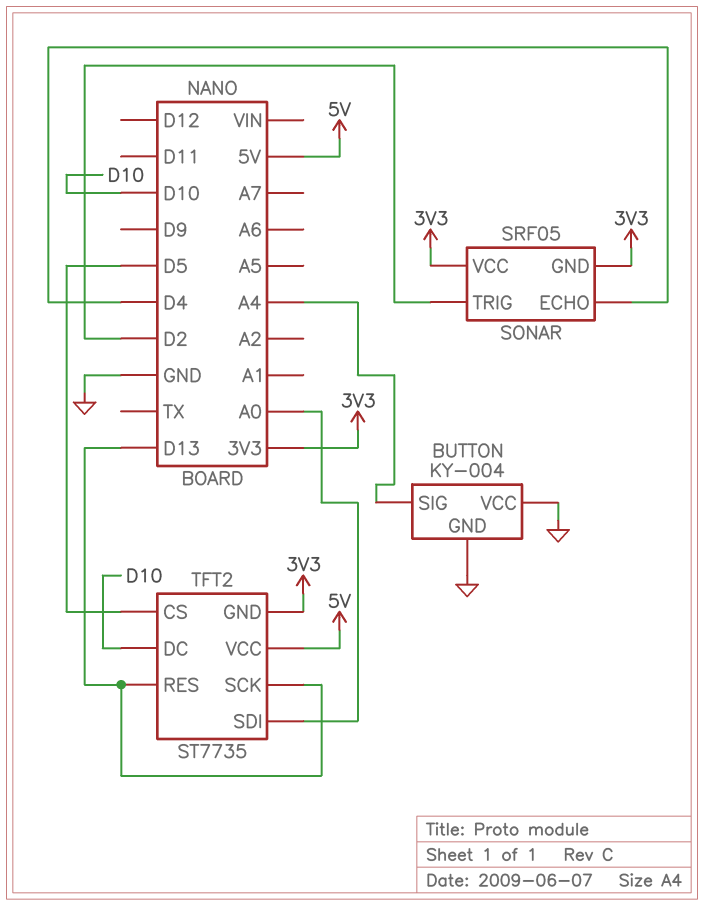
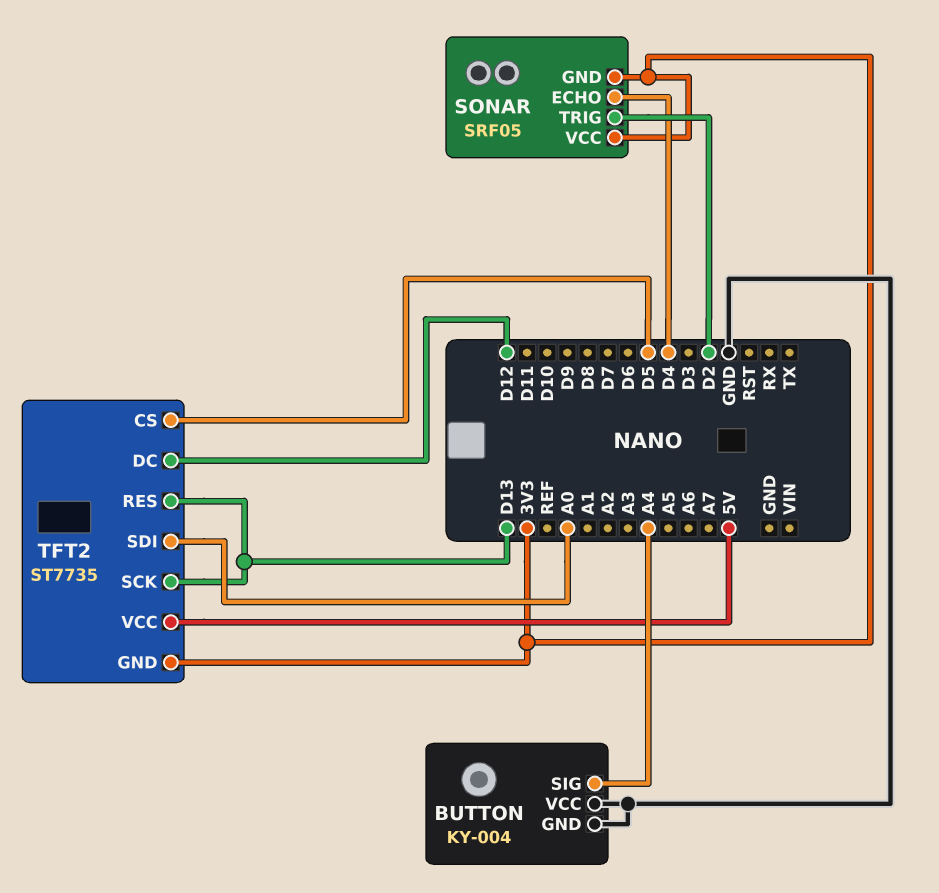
TFT2 pin DC: D10 -> D12

